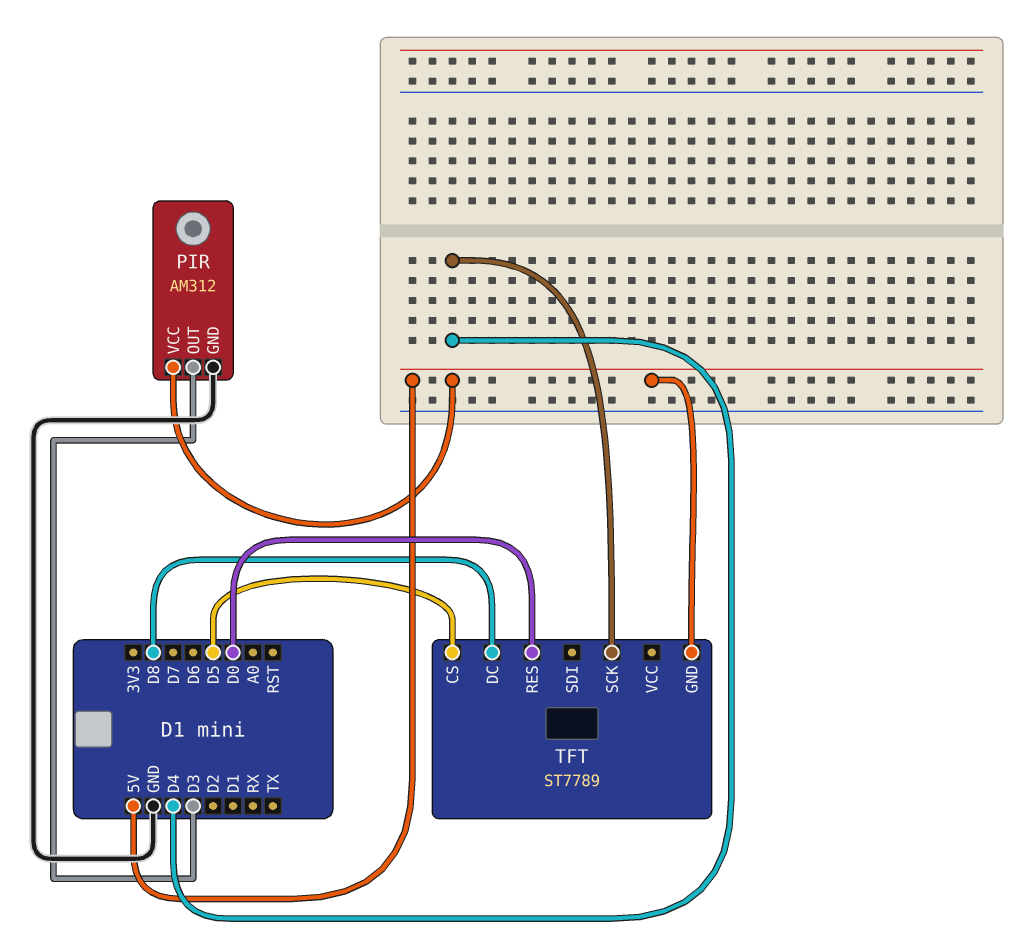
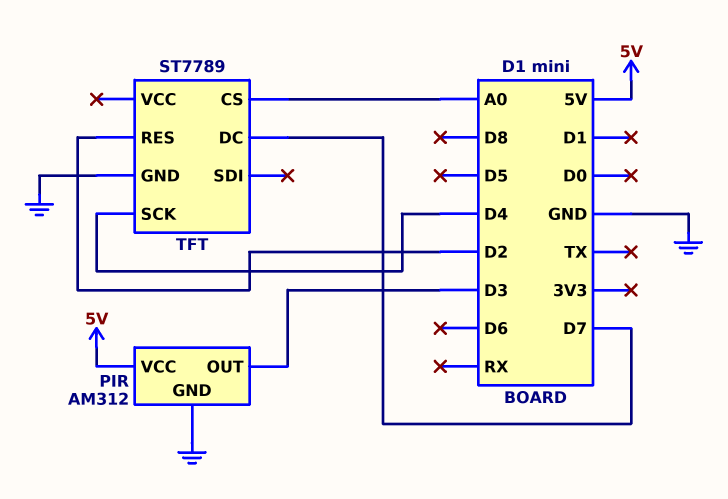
TFT pin CS: D5 -> A0
TFT pin DC: D8 -> D7
TFT pin GND: 5V -> GND
TFT pin RES: D0 -> D2

